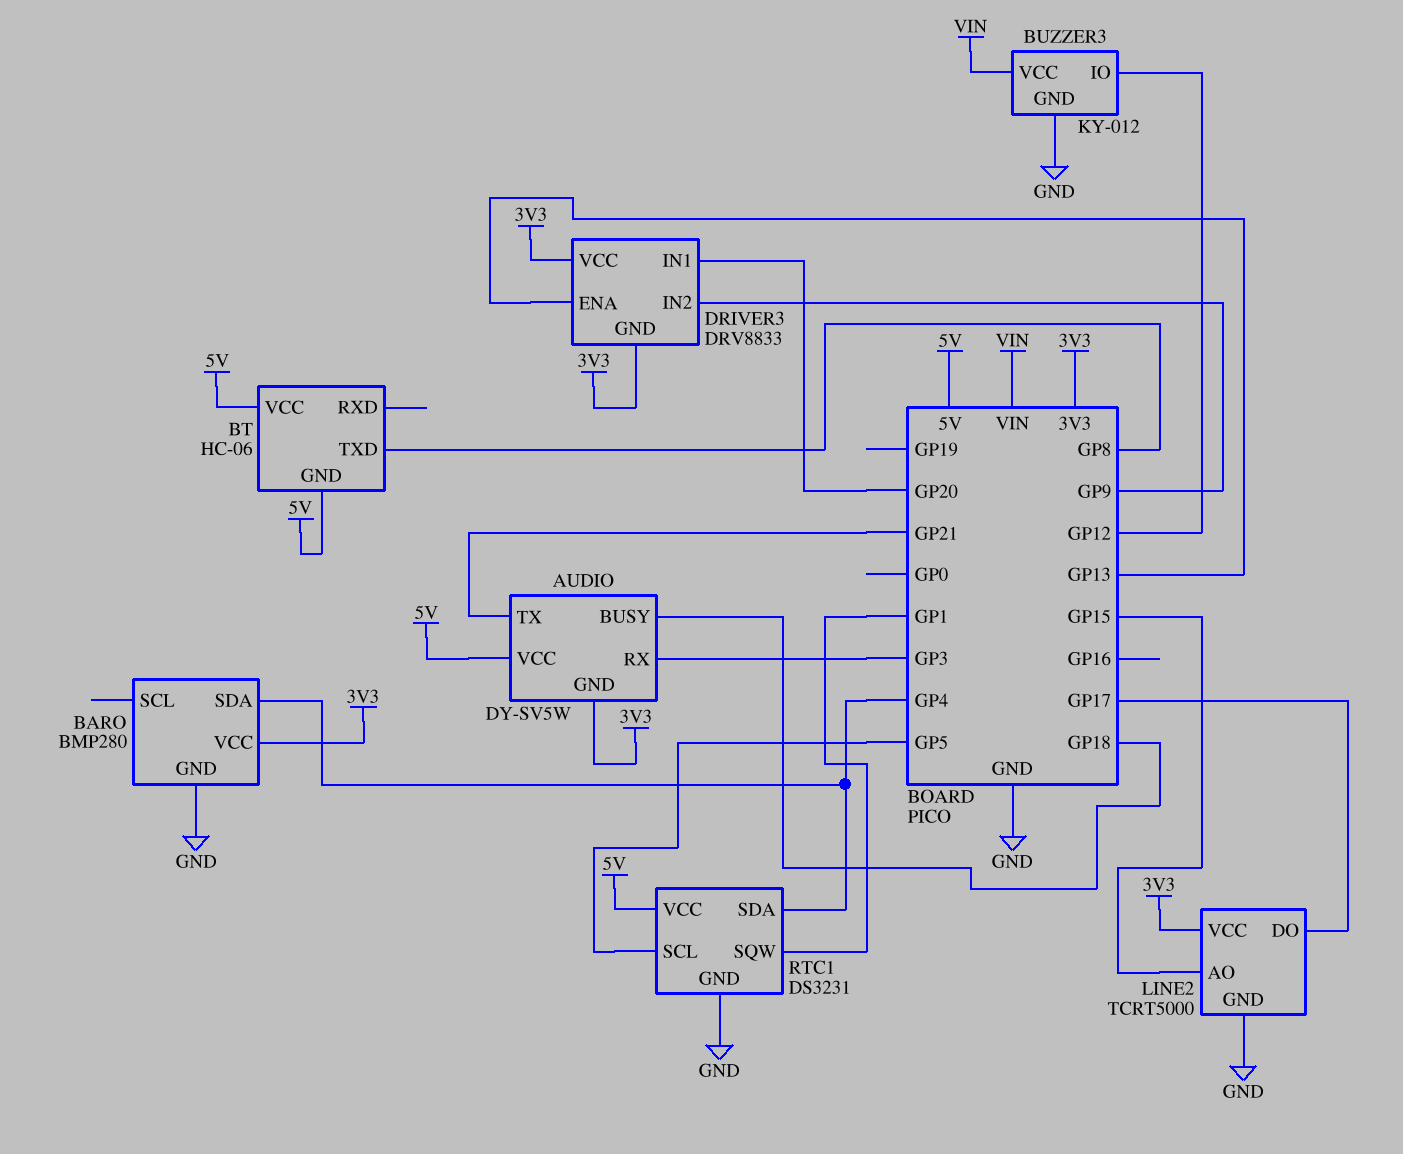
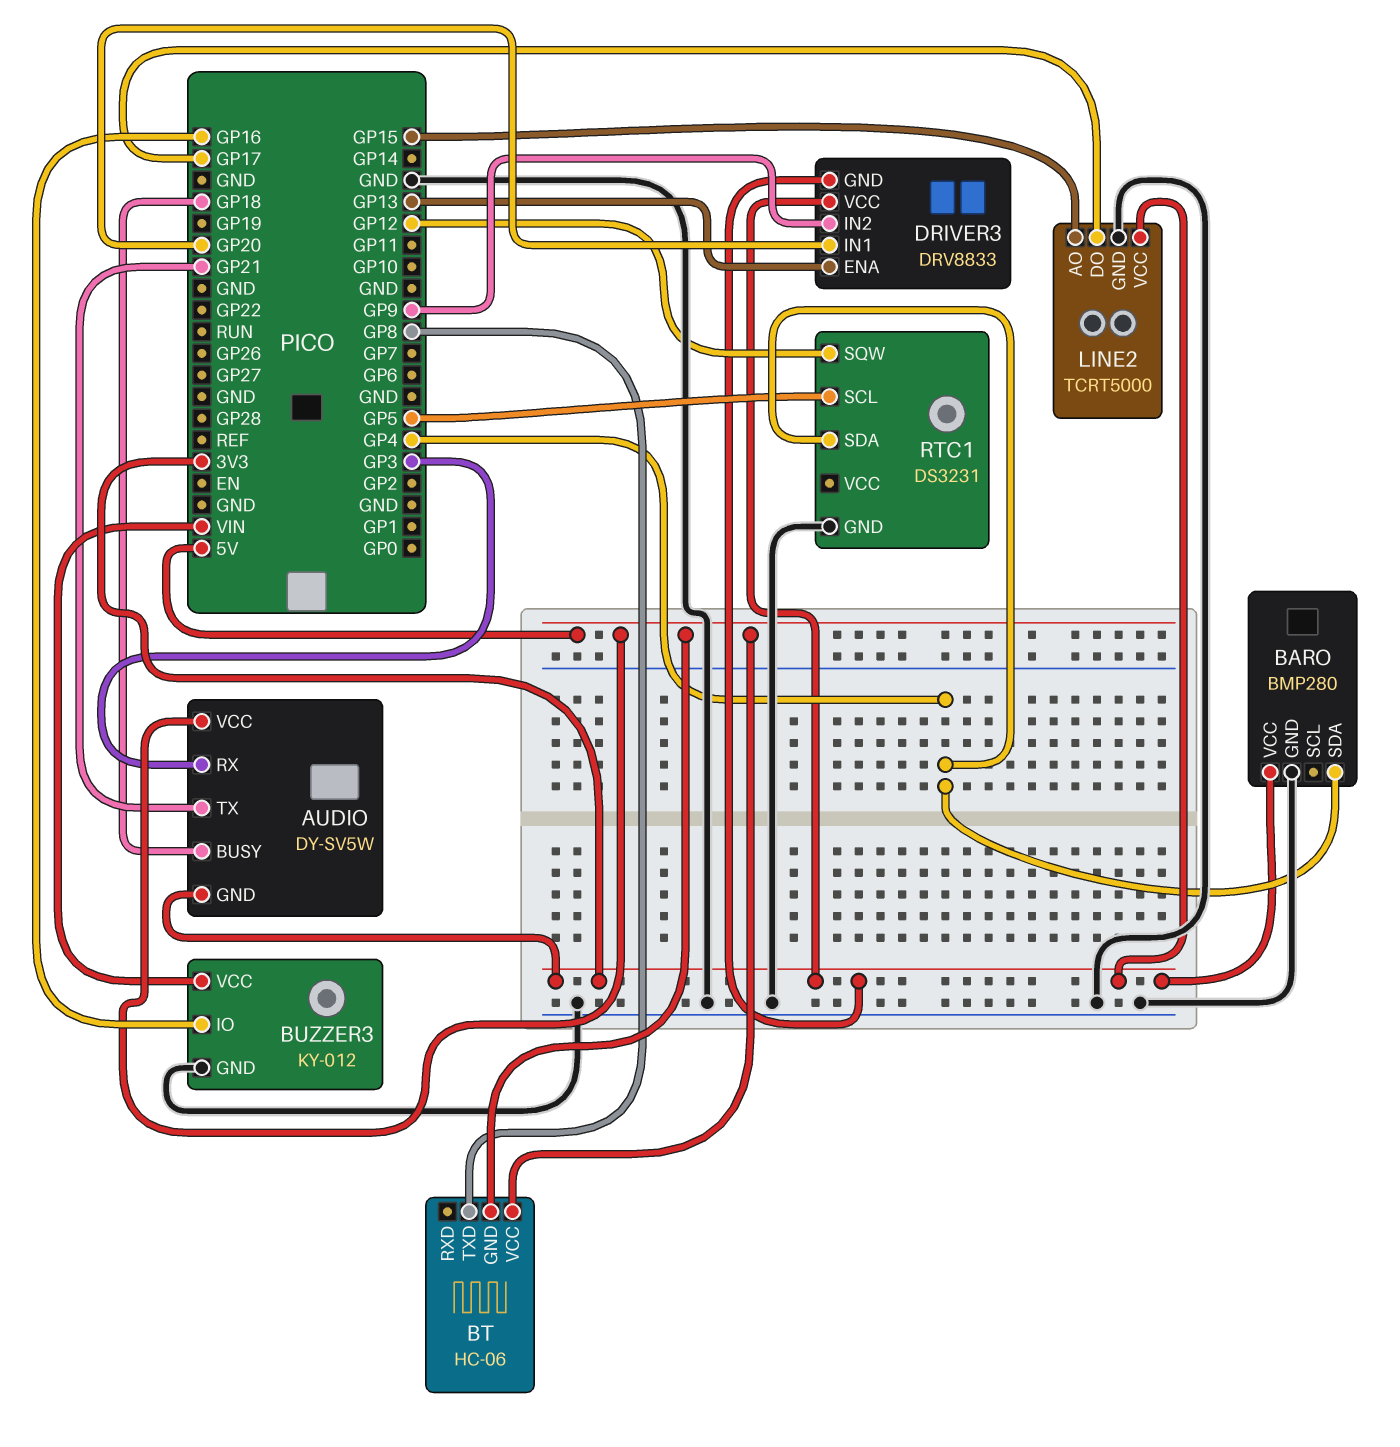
BUZZER3 pin IO: GP12 -> GP16
RTC1 pin SQW: GP1 -> GP12
RTC1 pin VCC: 5V -> none

